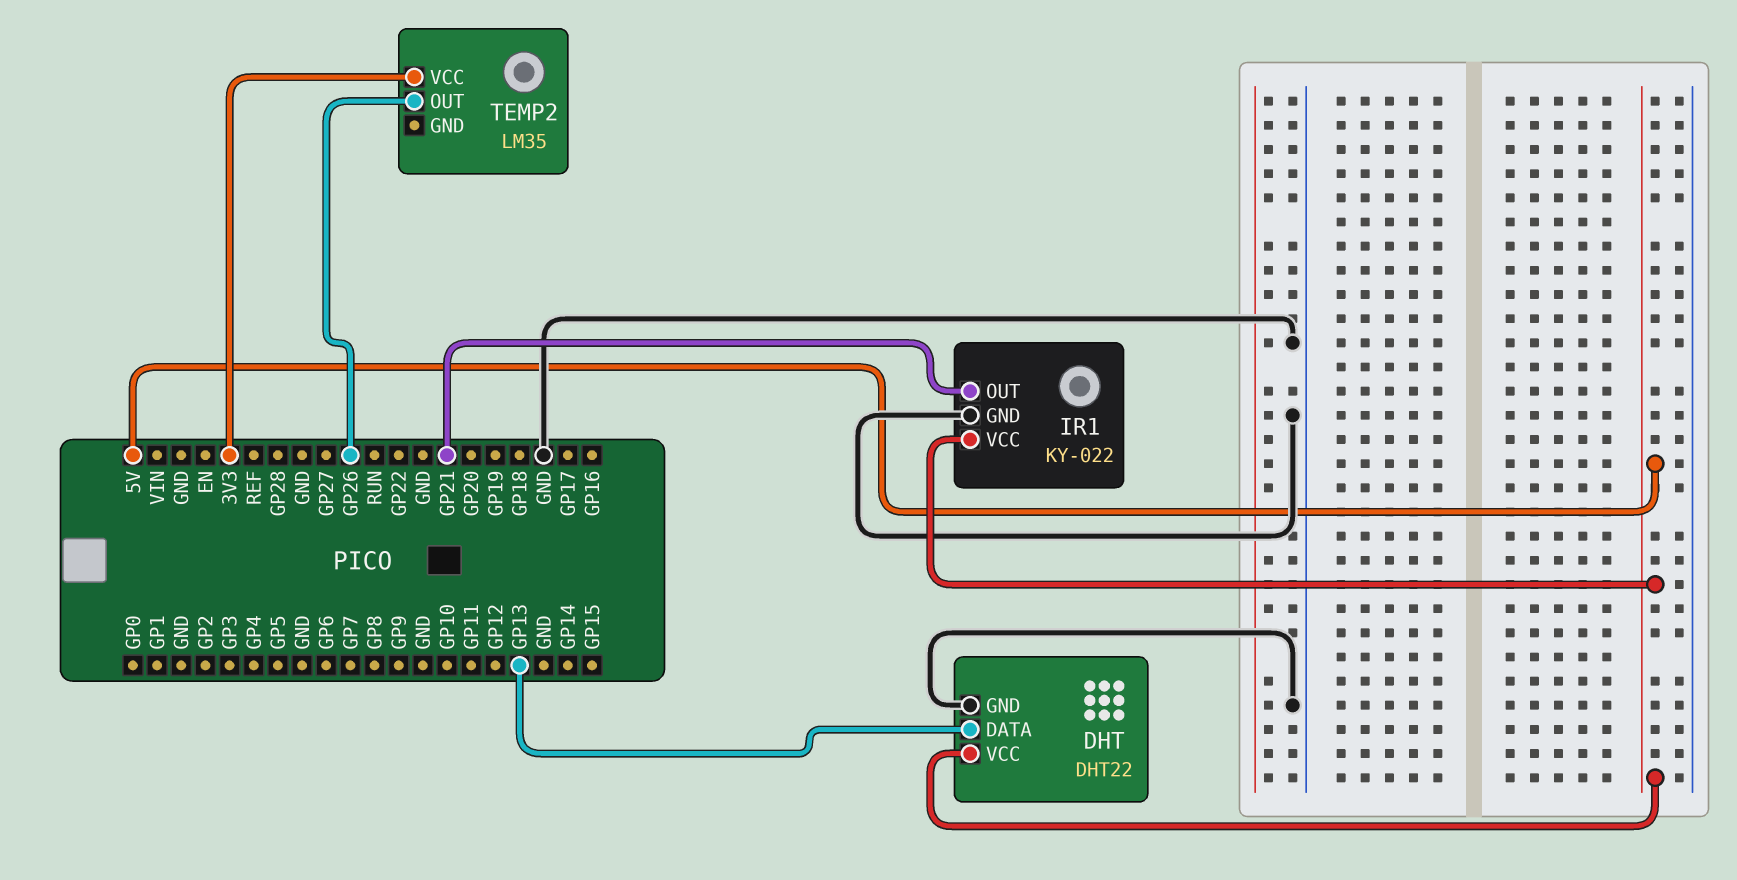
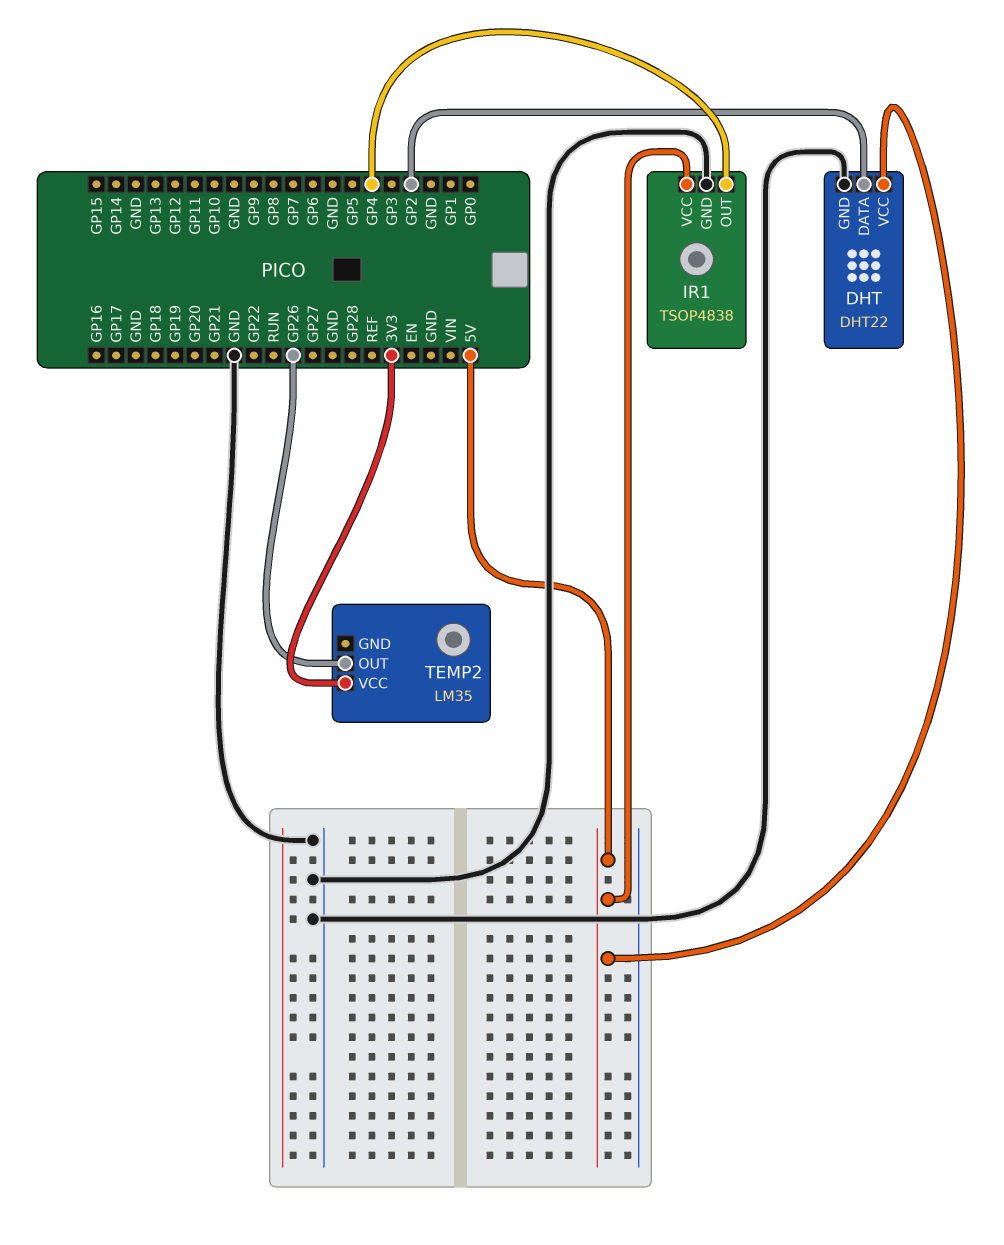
DHT pin DATA: GP13 -> GP2
IR1: KY-022 -> TSOP4838
IR1 pin OUT: GP21 -> GP4

